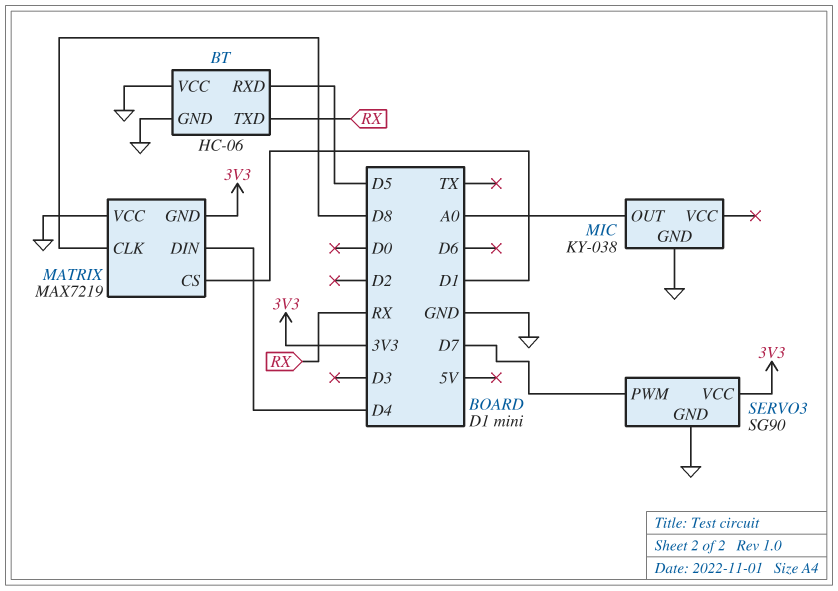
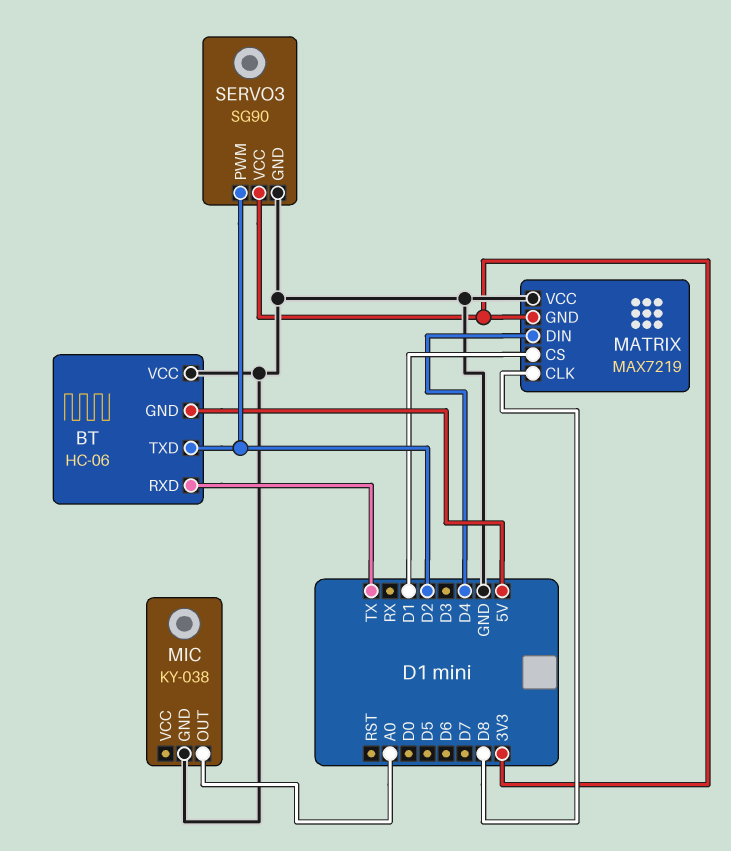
BT pin GND: GND -> 5V
BT pin RXD: D5 -> TX
BT pin TXD: RX -> D2
SERVO3 pin PWM: D7 -> D2

